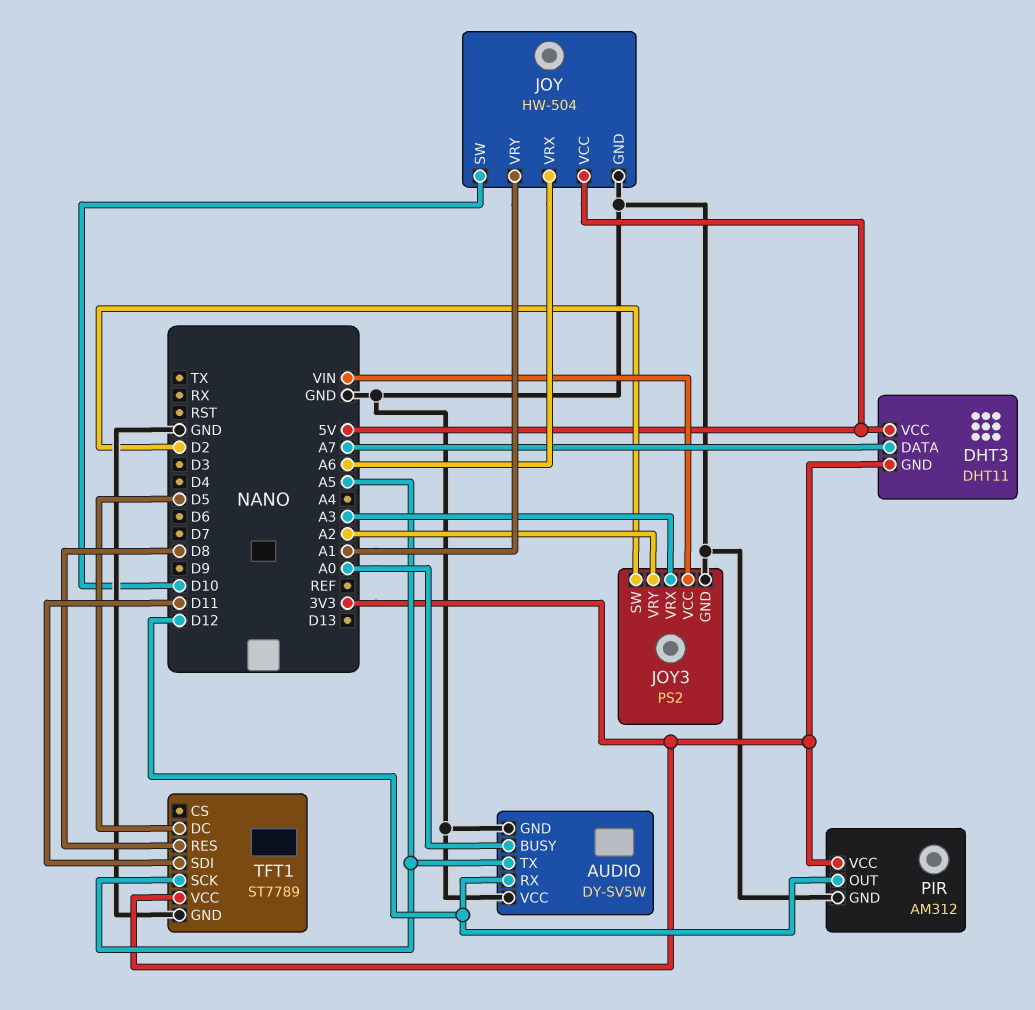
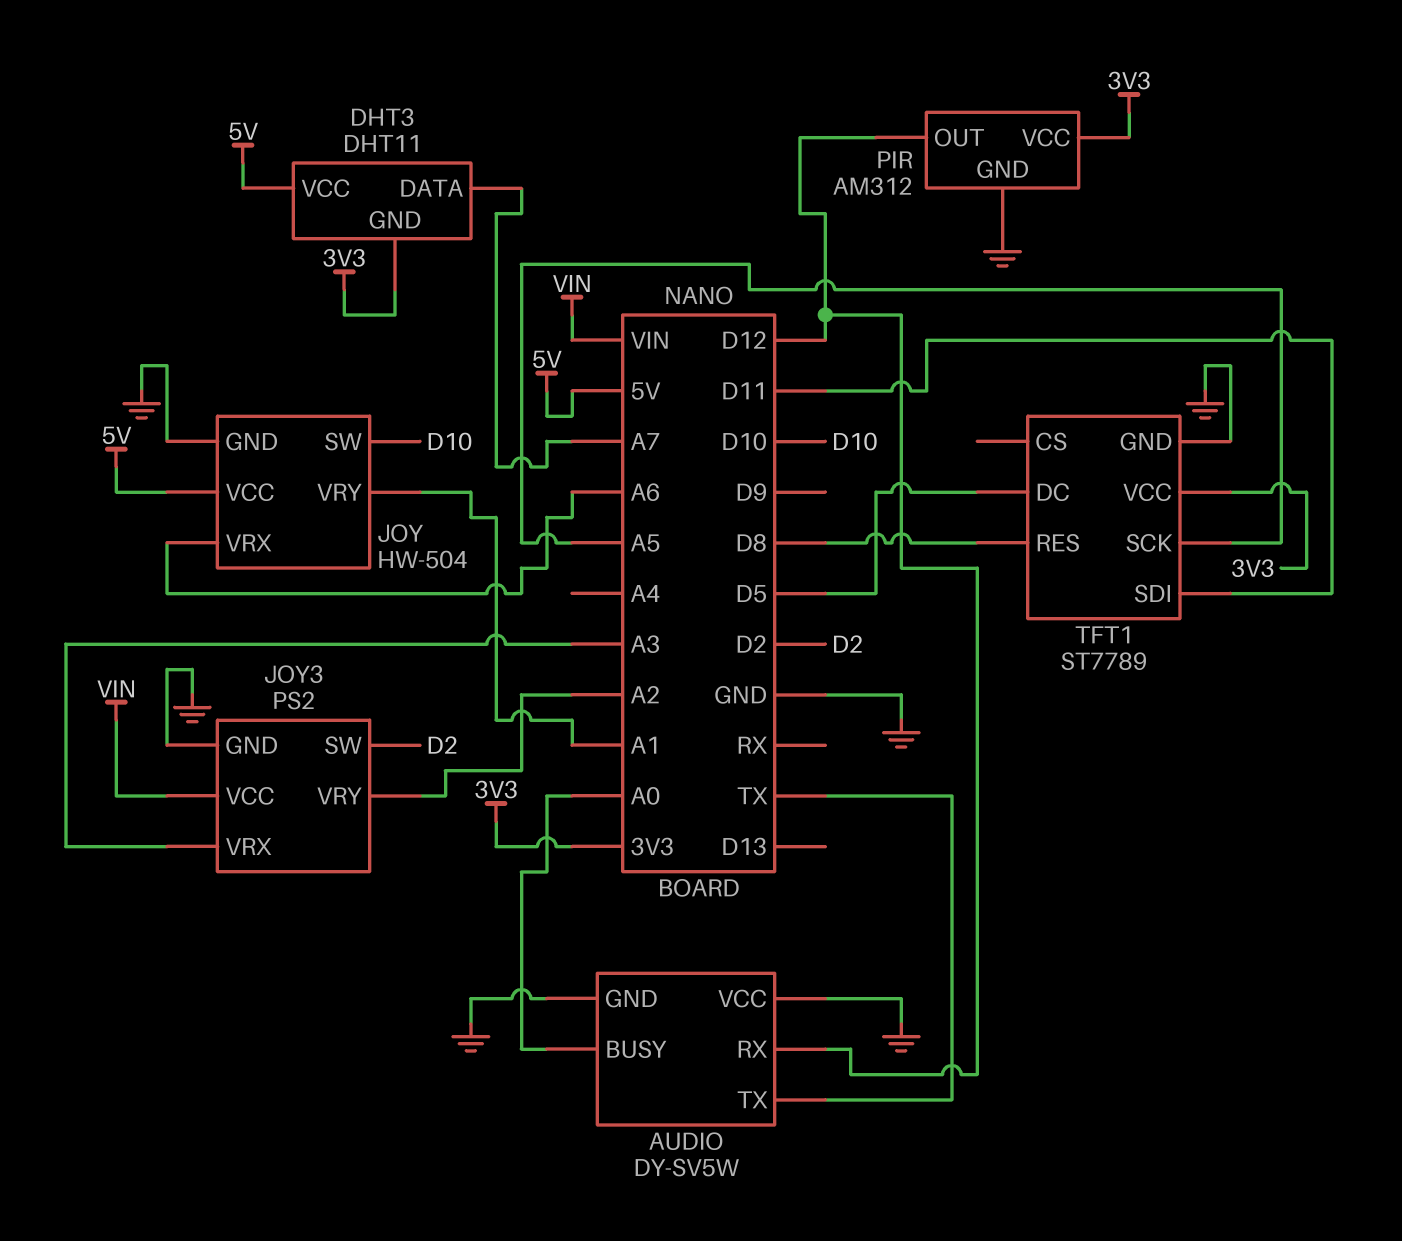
AUDIO pin TX: A5 -> TX

